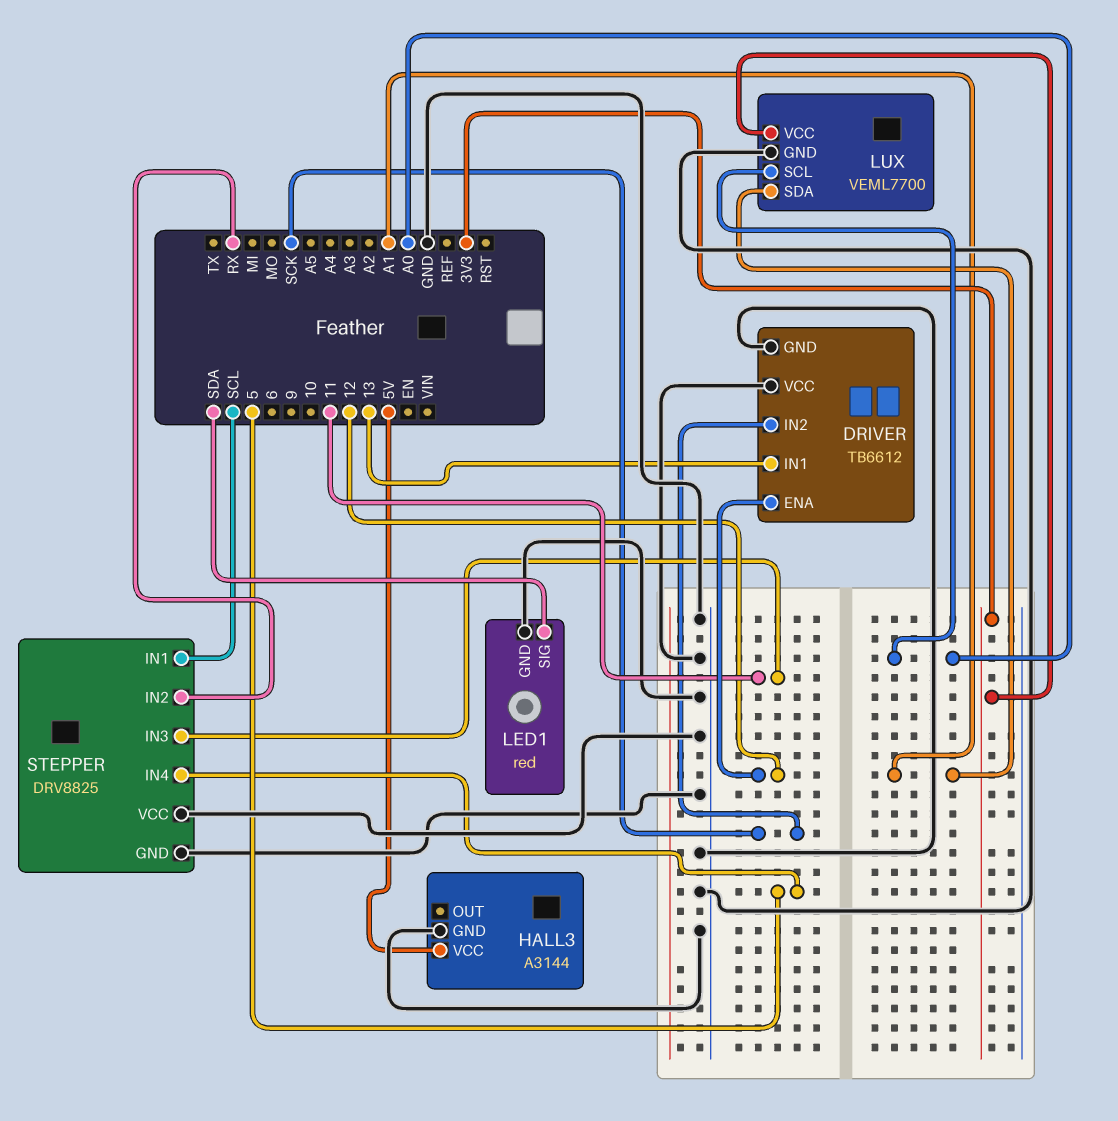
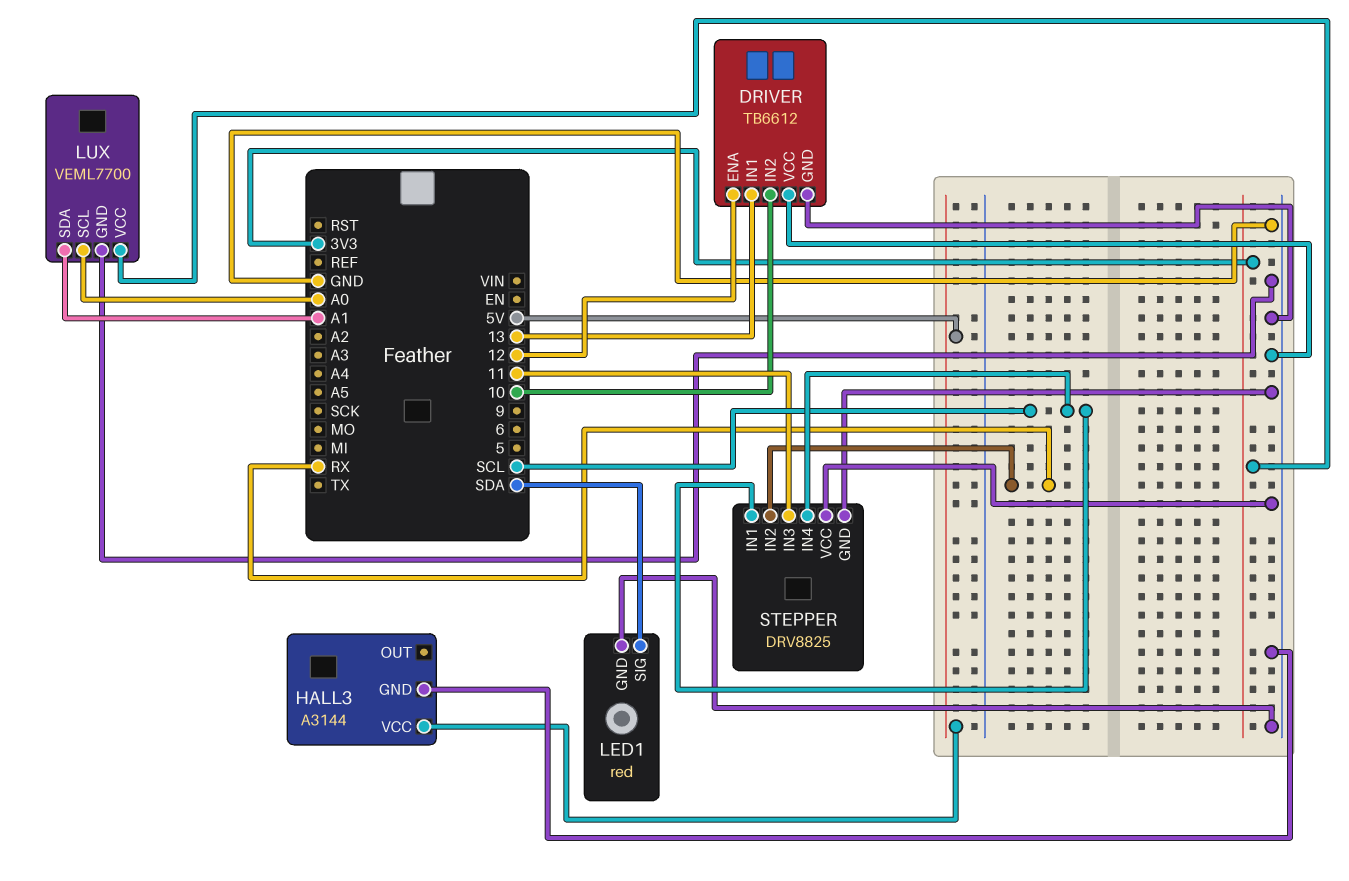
DRIVER pin IN2: SCK -> 10
STEPPER pin IN4: 5 -> SCL

